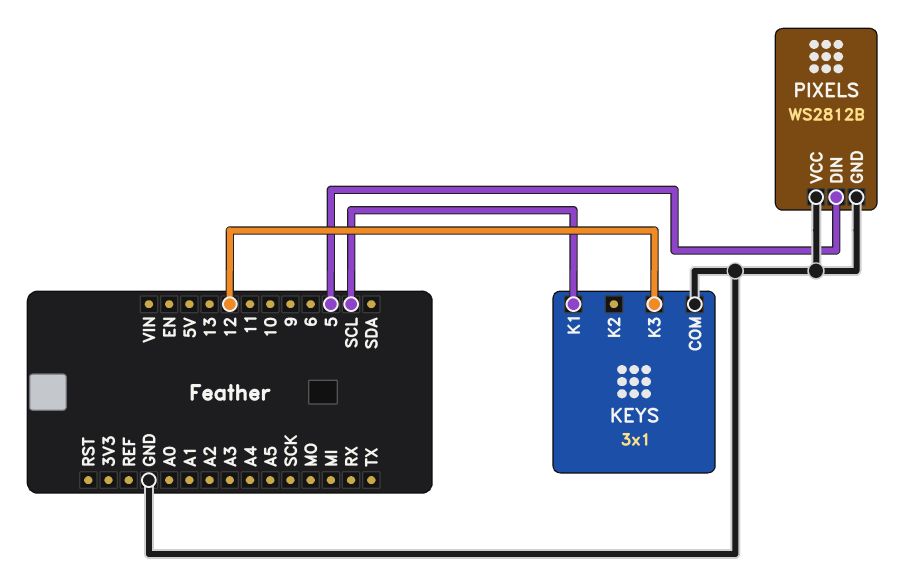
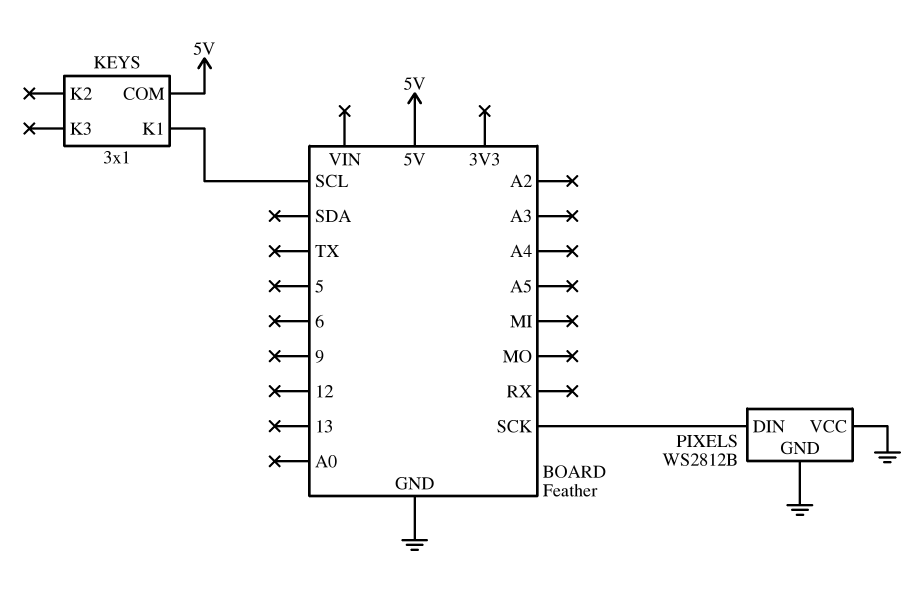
KEYS pin COM: GND -> 5V
KEYS pin K3: 12 -> none
PIXELS pin DIN: 5 -> SCK

